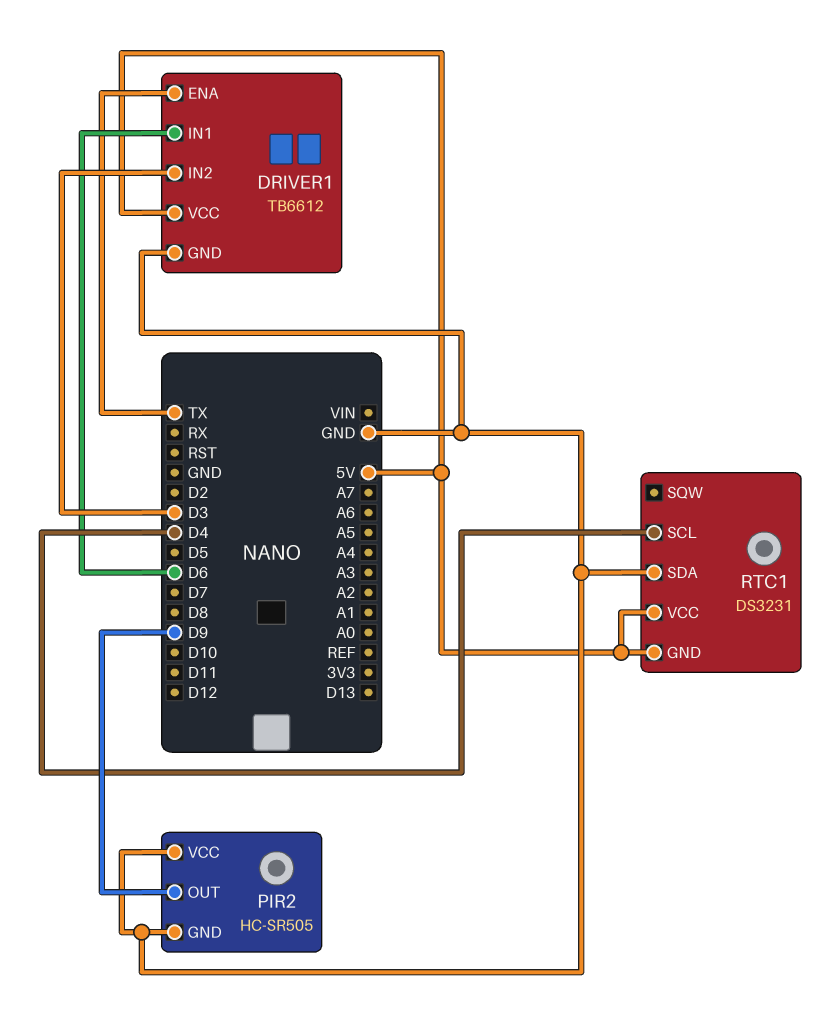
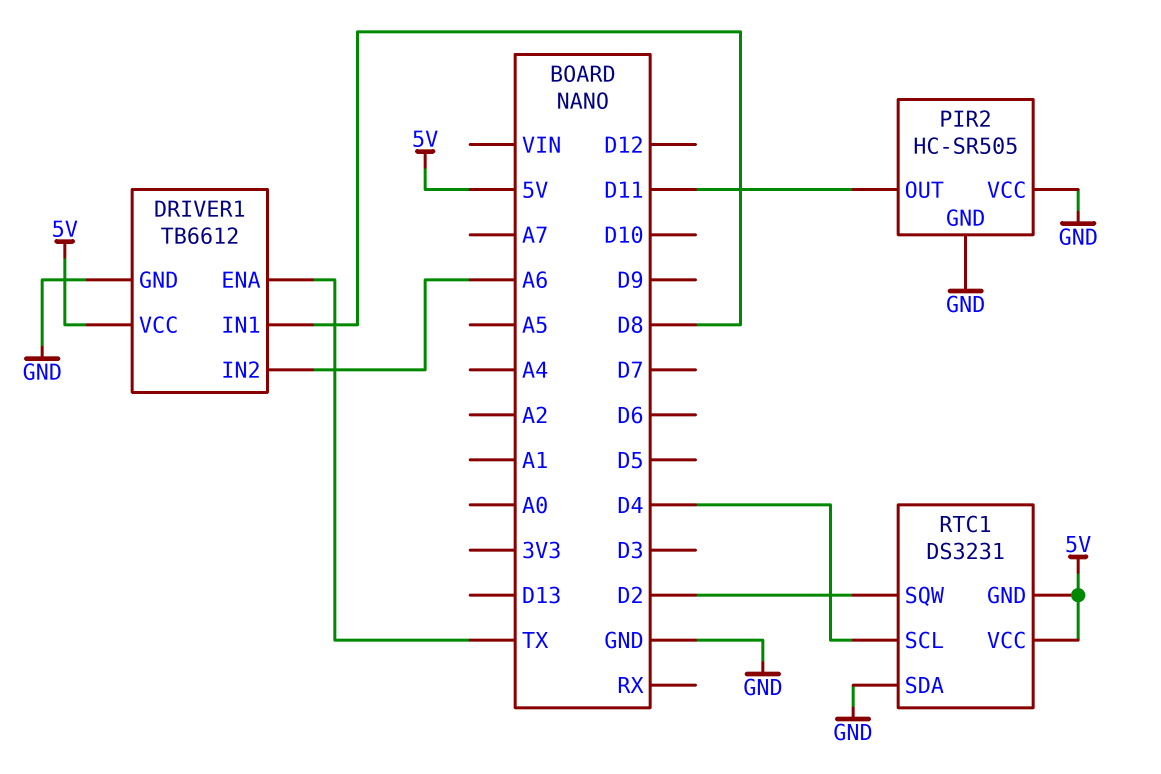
DRIVER1 pin IN1: D6 -> D8
DRIVER1 pin IN2: D3 -> A6
PIR2 pin OUT: D9 -> D11
RTC1 pin SQW: none -> D2

